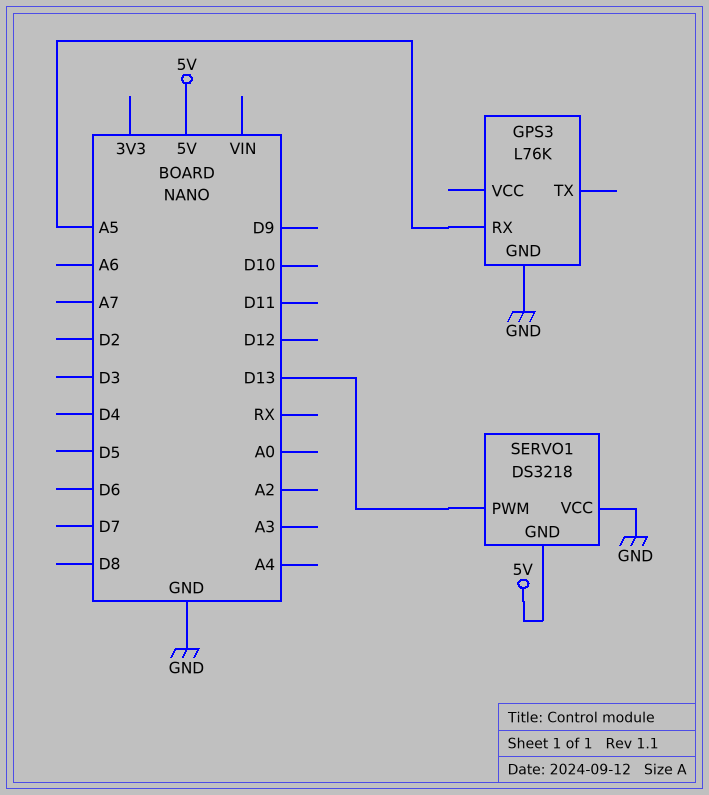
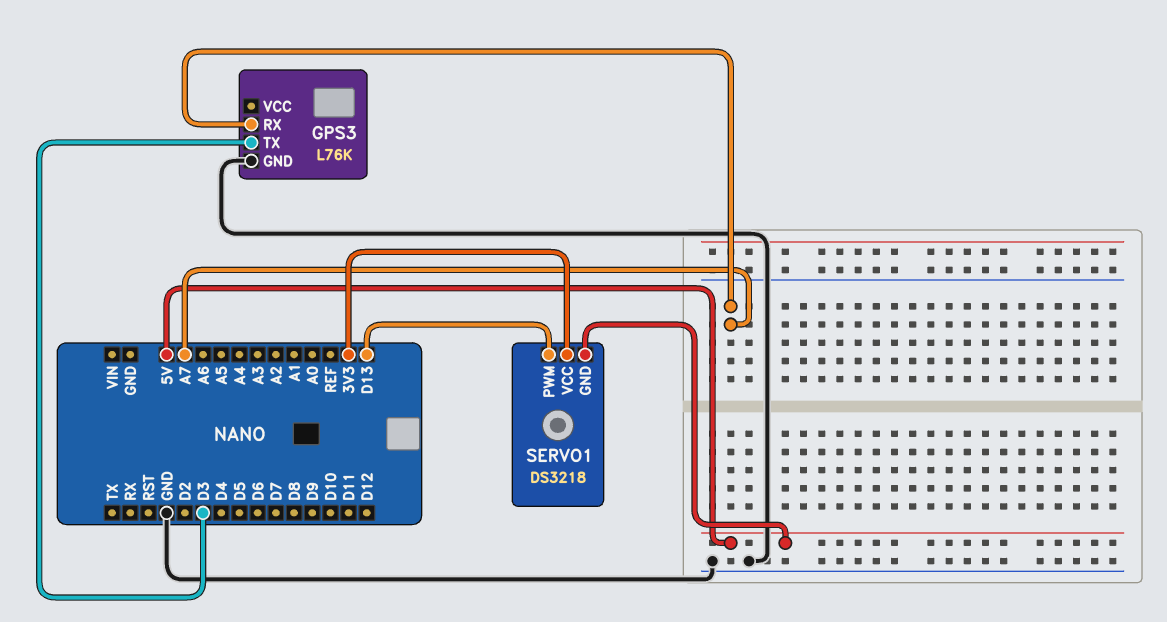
GPS3 pin RX: A5 -> A7
GPS3 pin TX: none -> D3
SERVO1 pin VCC: GND -> 3V3

